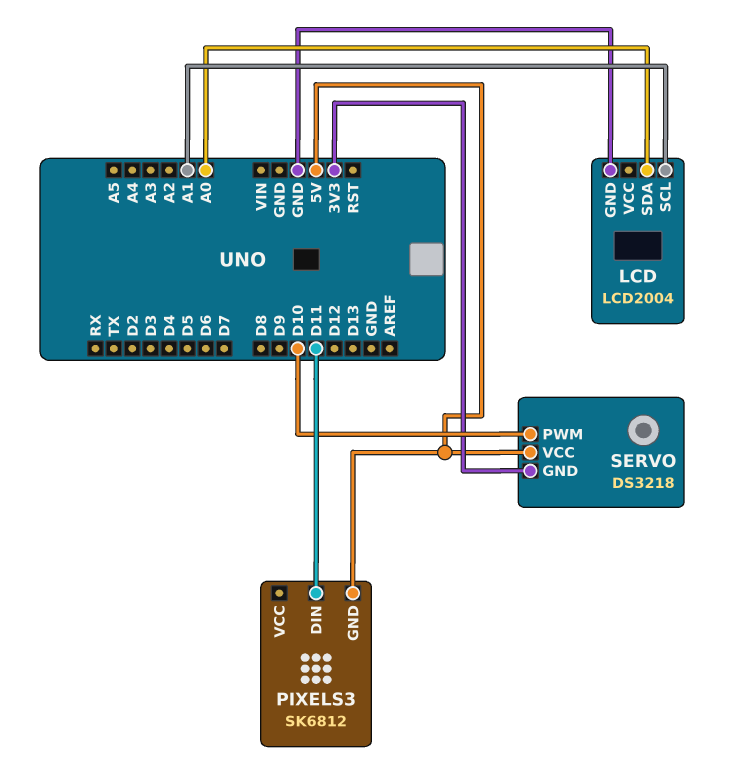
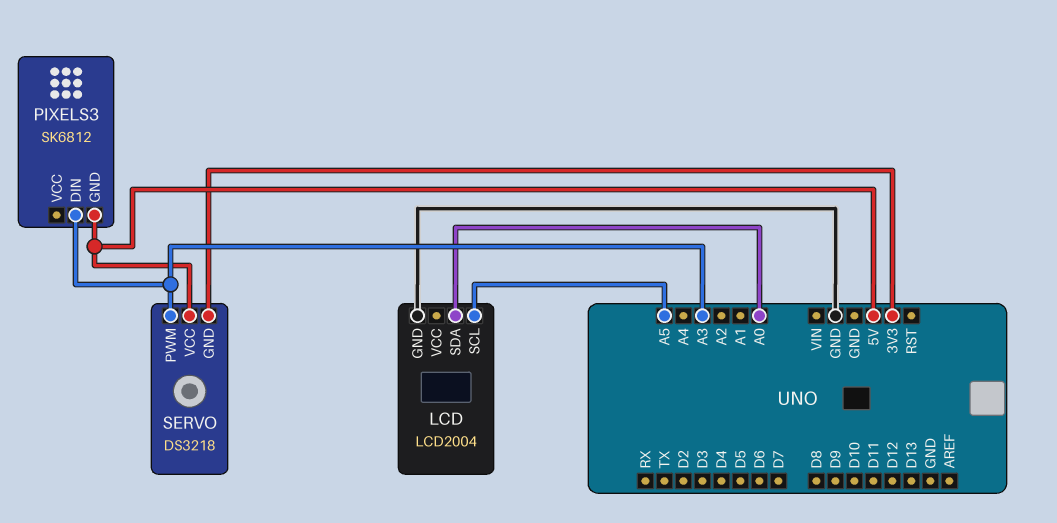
LCD pin SCL: A1 -> A5
PIXELS3 pin DIN: D11 -> A3
SERVO pin PWM: D10 -> A3

